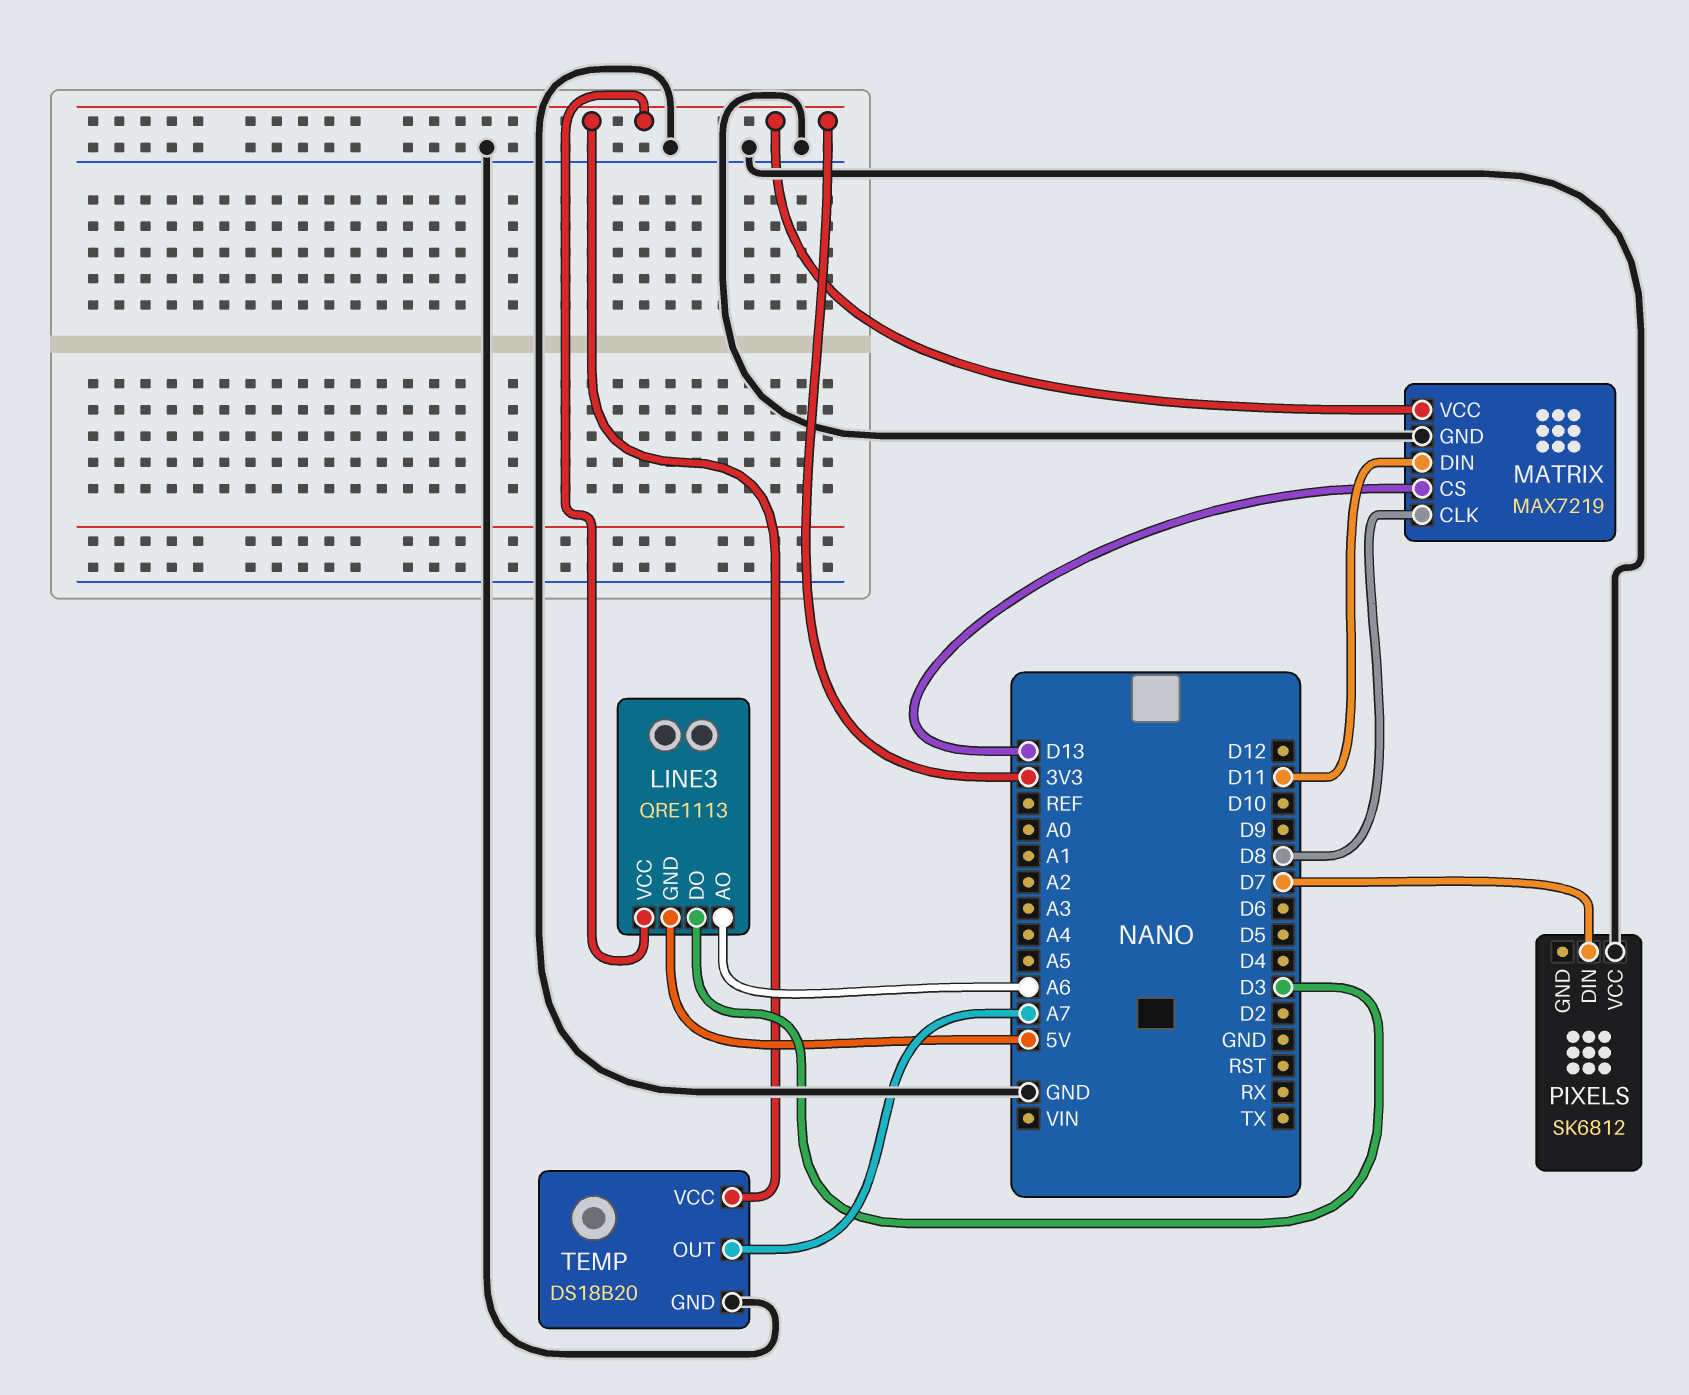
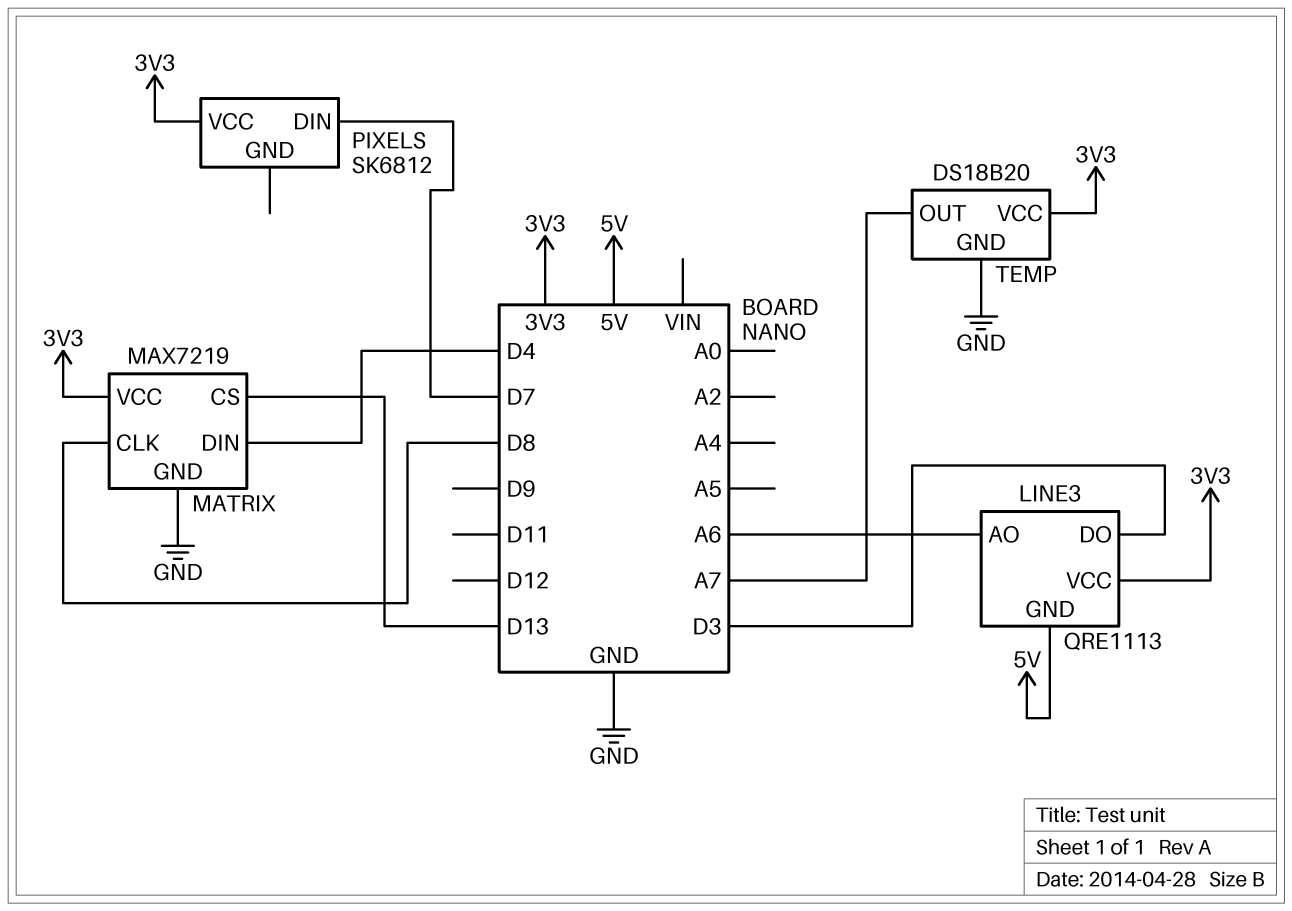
MATRIX pin DIN: D11 -> D4
PIXELS pin VCC: GND -> 3V3

